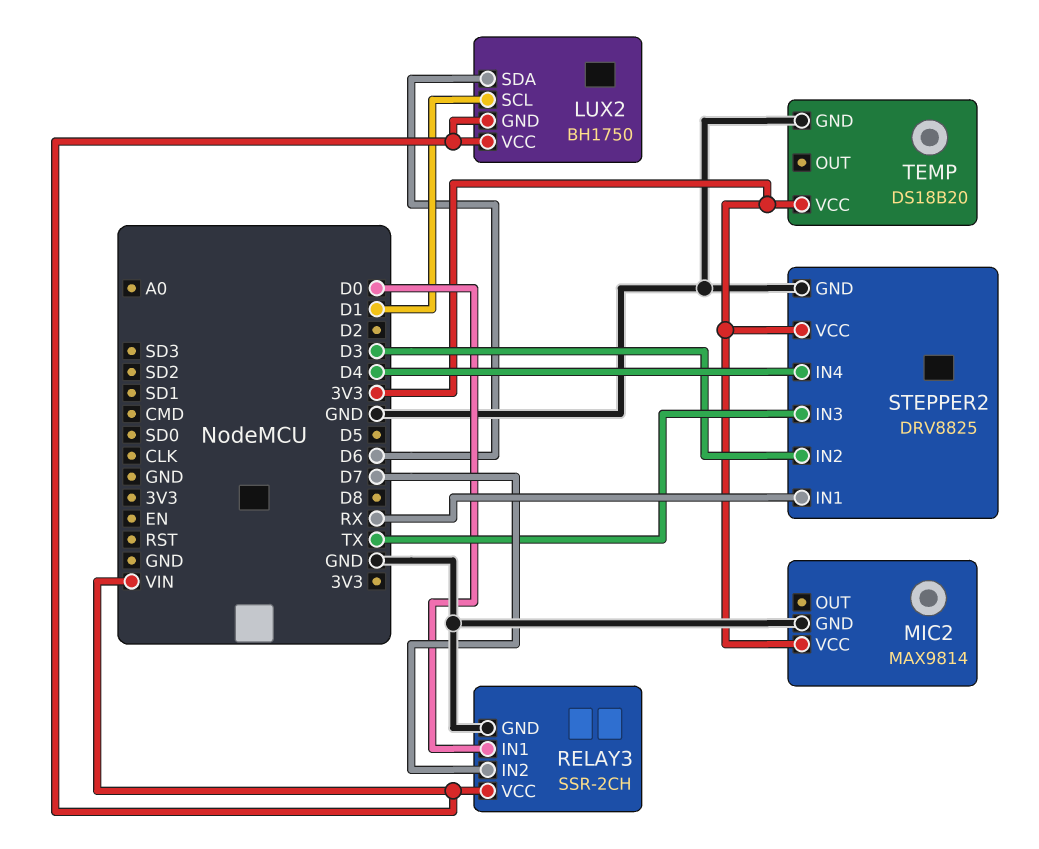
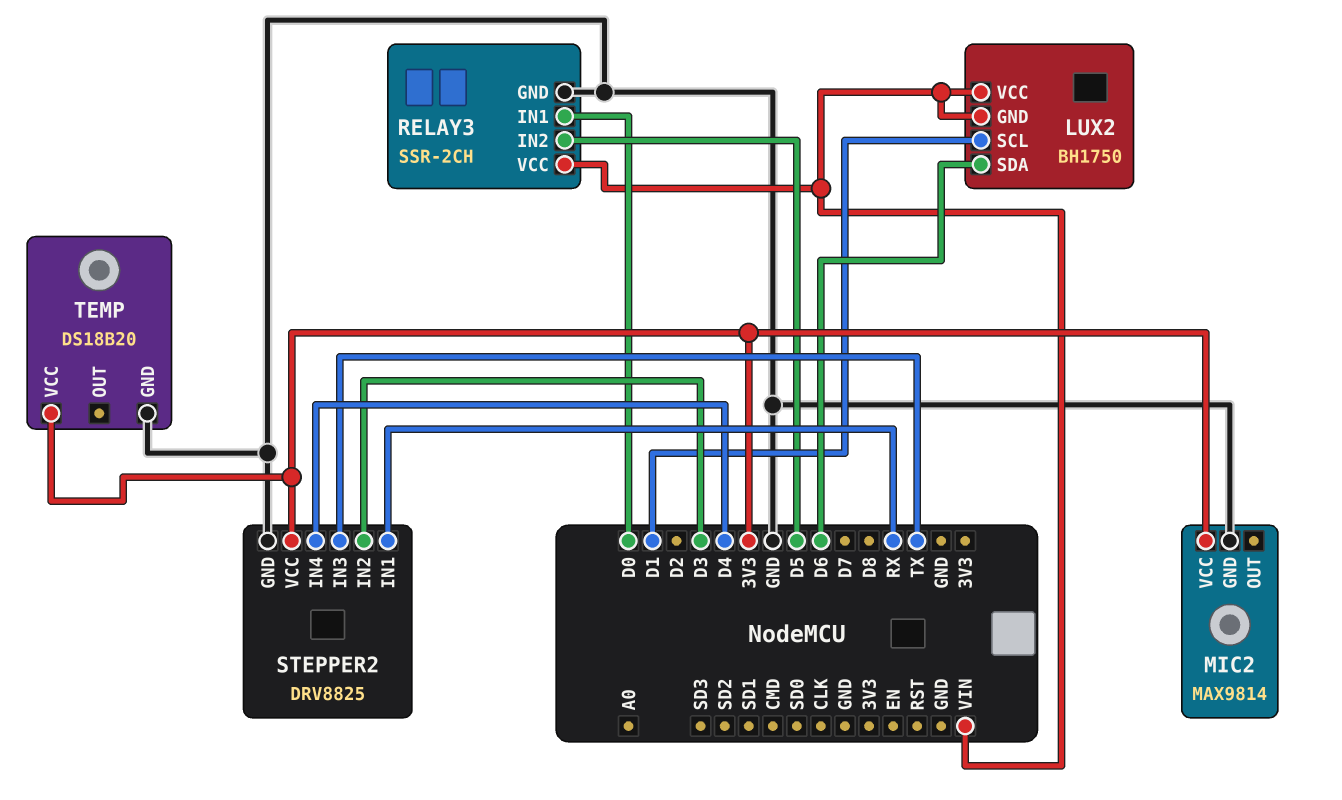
RELAY3 pin IN2: D7 -> D5

